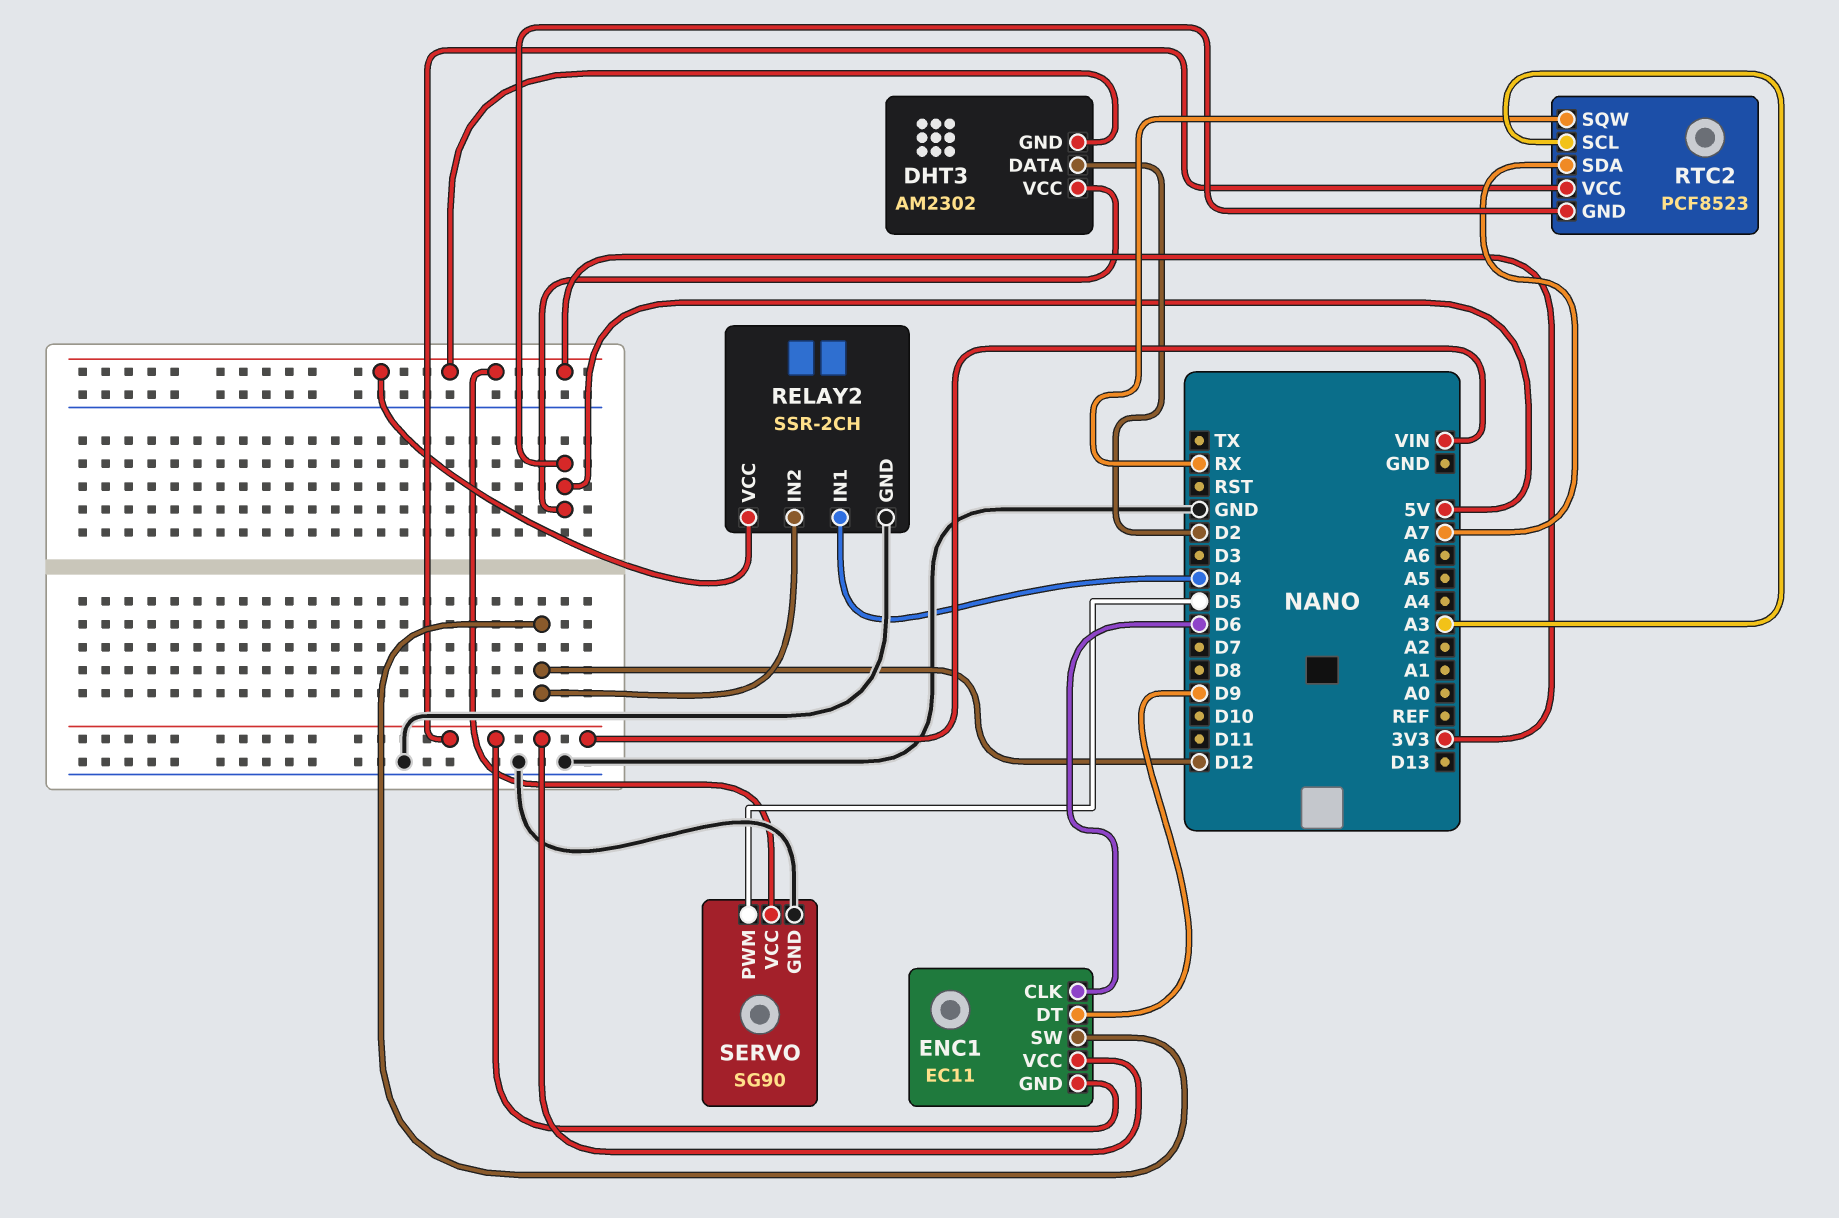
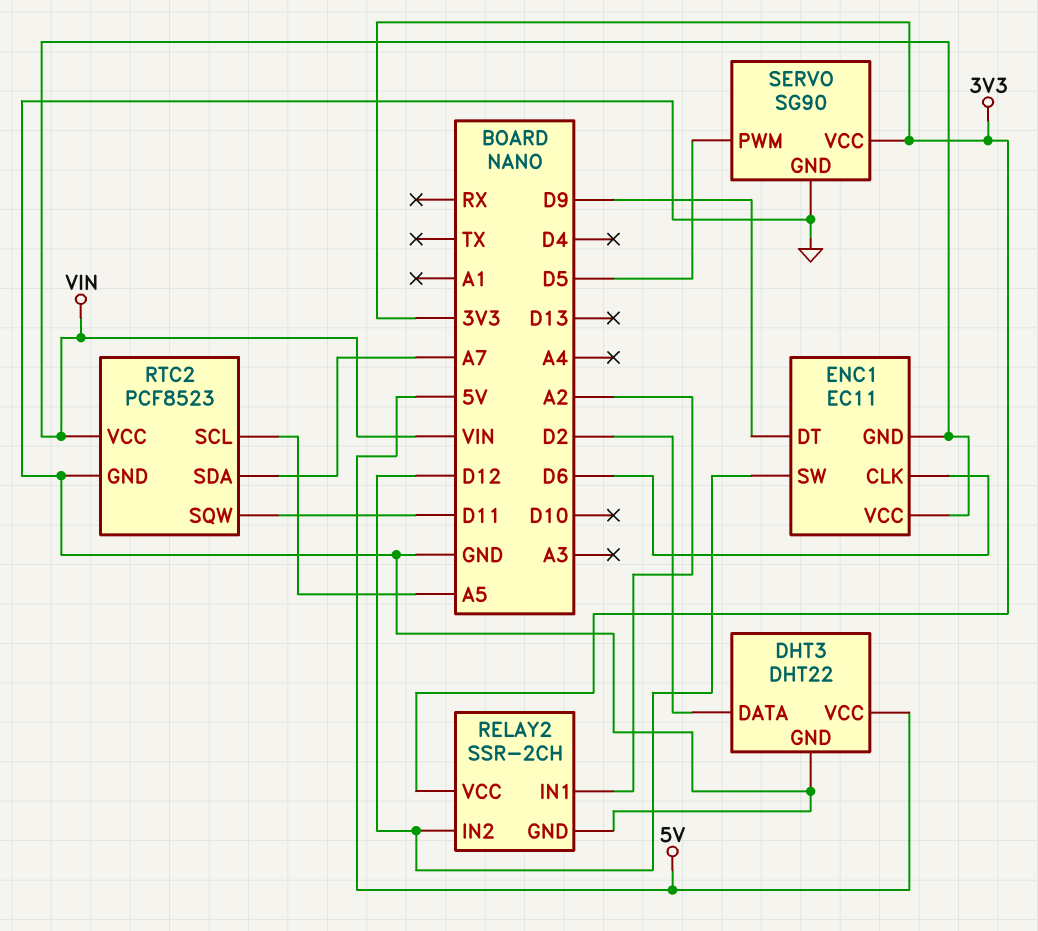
DHT3: AM2302 -> DHT22
DHT3 pin GND: 3V3 -> GND
RELAY2 pin IN1: D4 -> A2
RTC2 pin GND: 5V -> GND
RTC2 pin SCL: A3 -> A5
RTC2 pin SQW: RX -> D11

